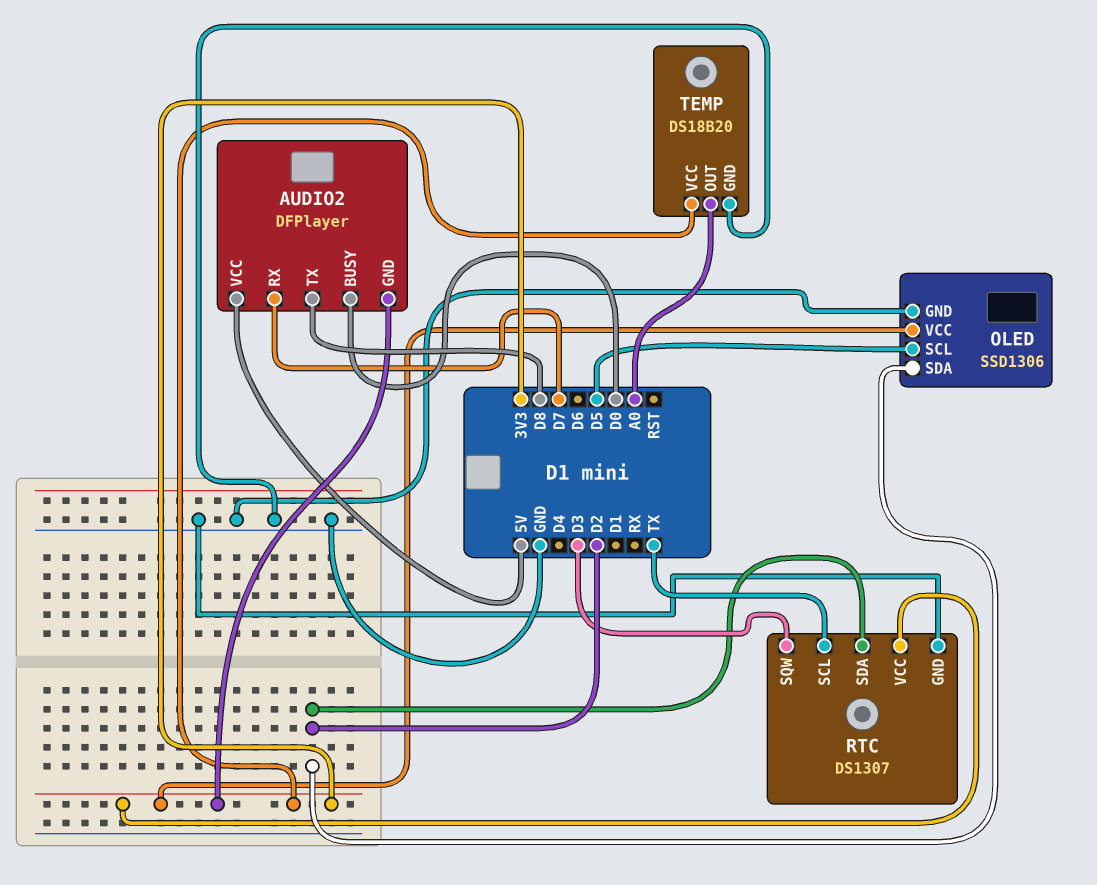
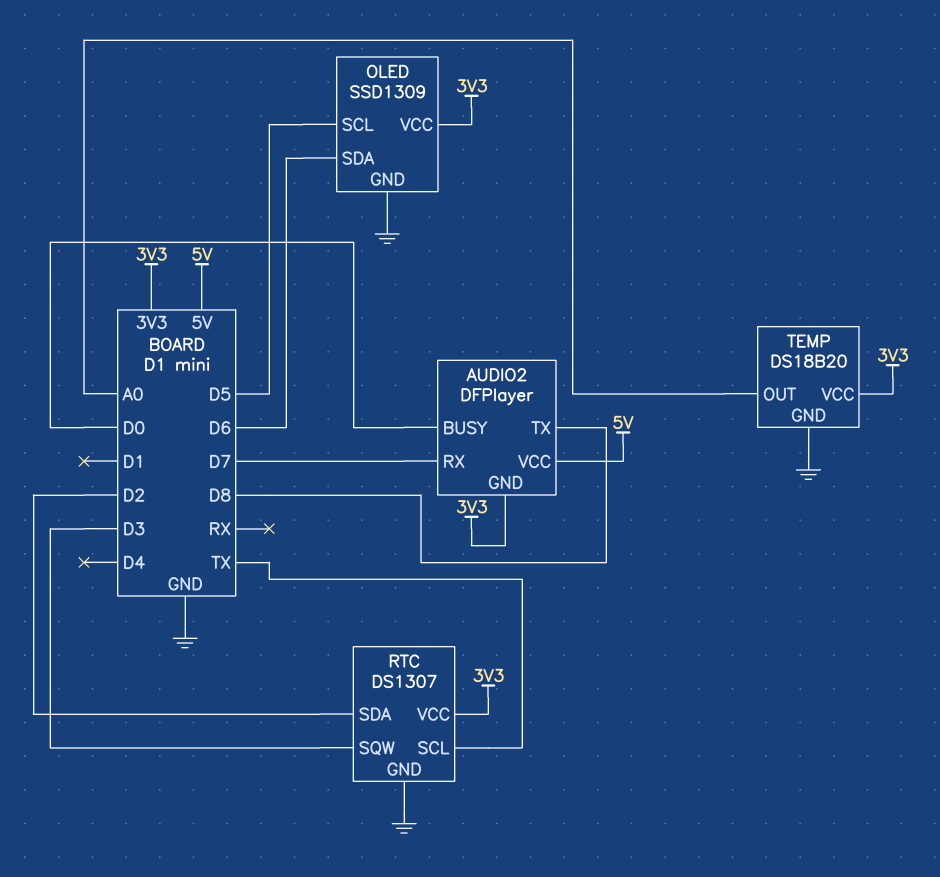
OLED: SSD1306 -> SSD1309
OLED pin SDA: D2 -> D6

